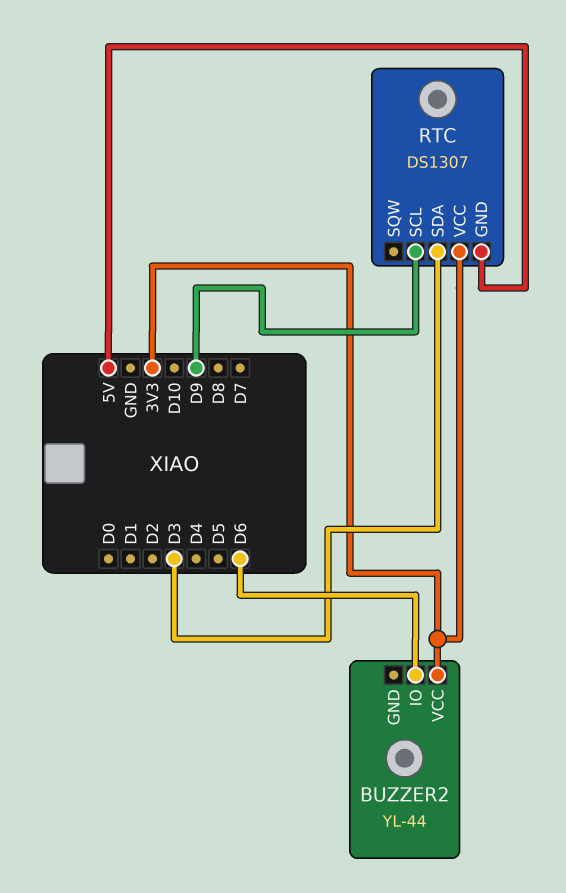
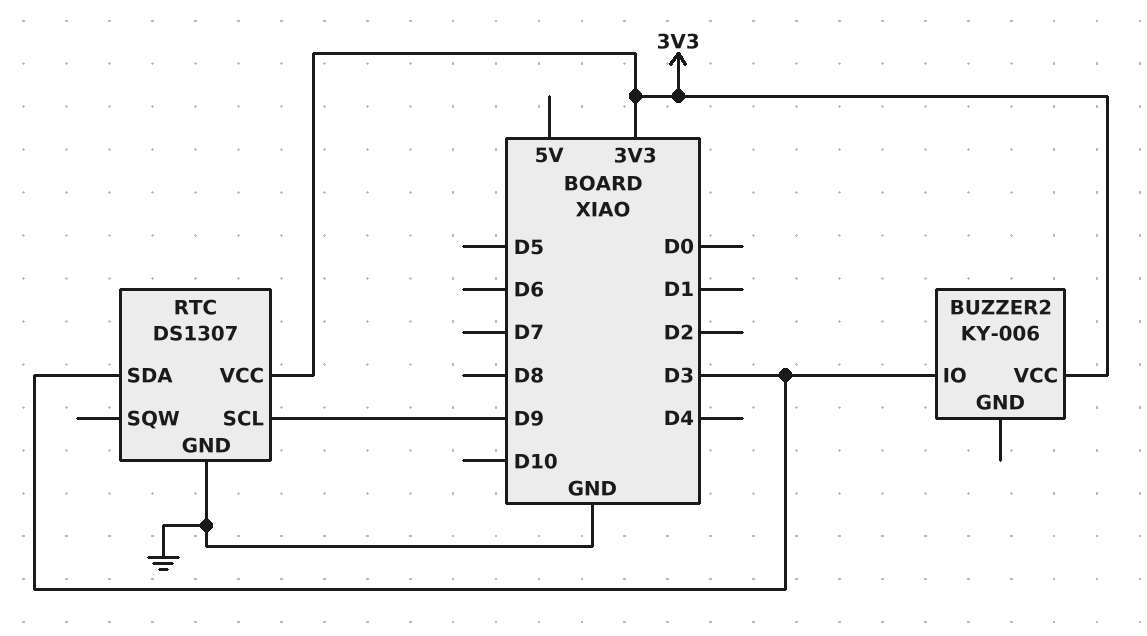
BUZZER2: YL-44 -> KY-006
BUZZER2 pin IO: D6 -> D3
RTC pin GND: 5V -> GND

